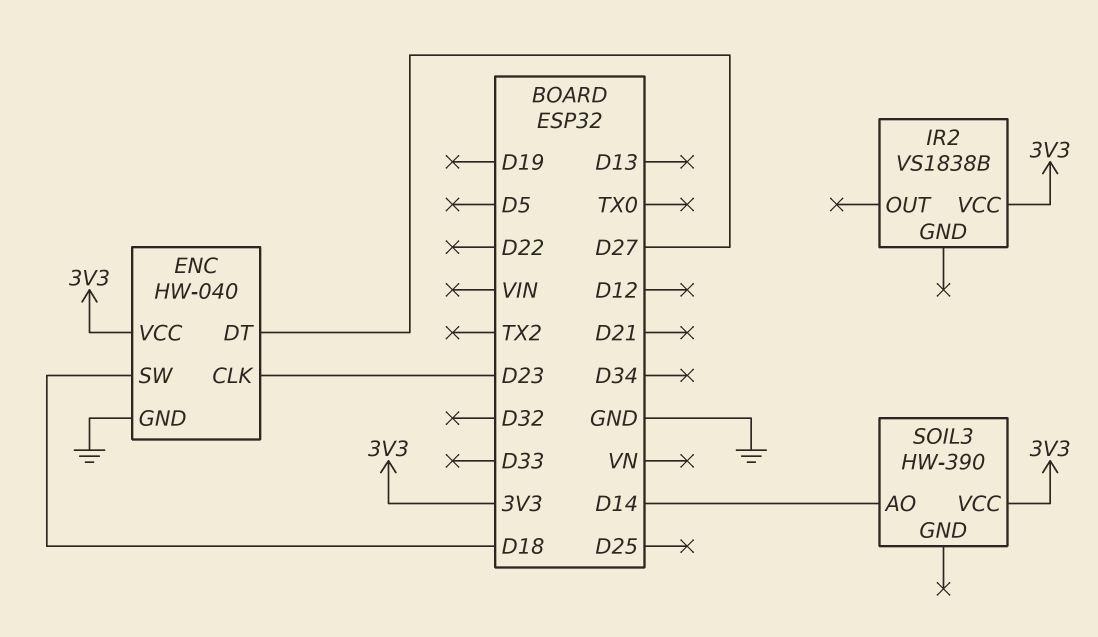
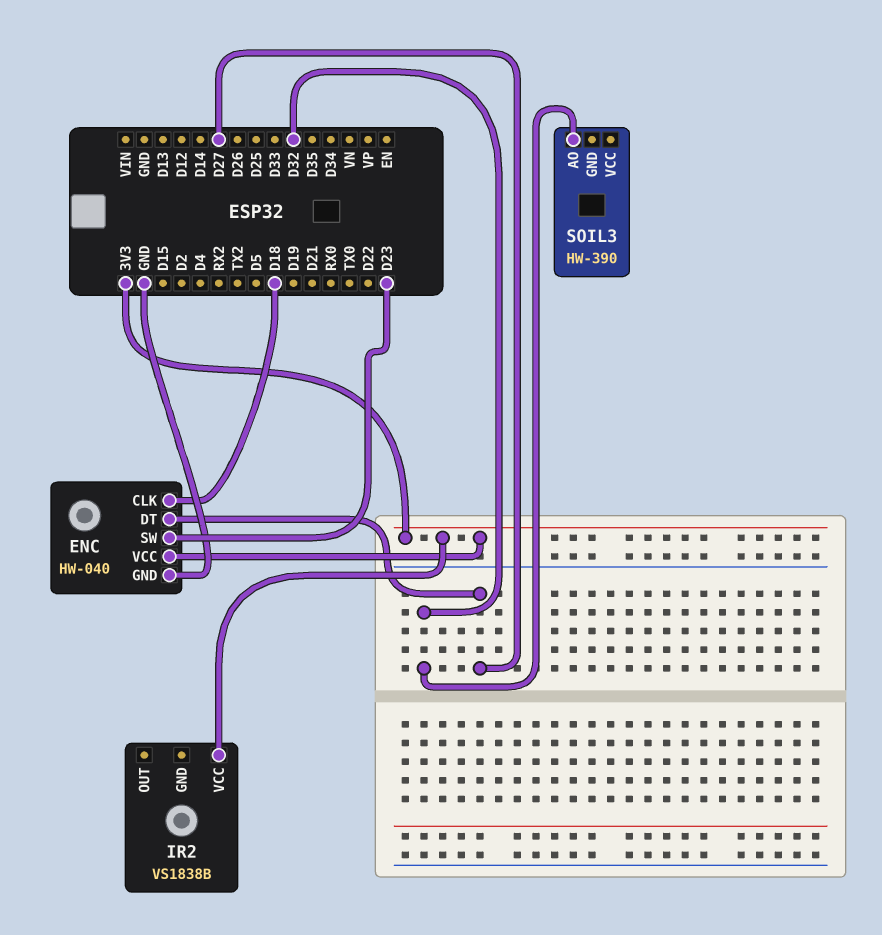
ENC pin CLK: D23 -> D18
ENC pin SW: D18 -> D23
SOIL3 pin AO: D14 -> D32
SOIL3 pin VCC: 3V3 -> none

